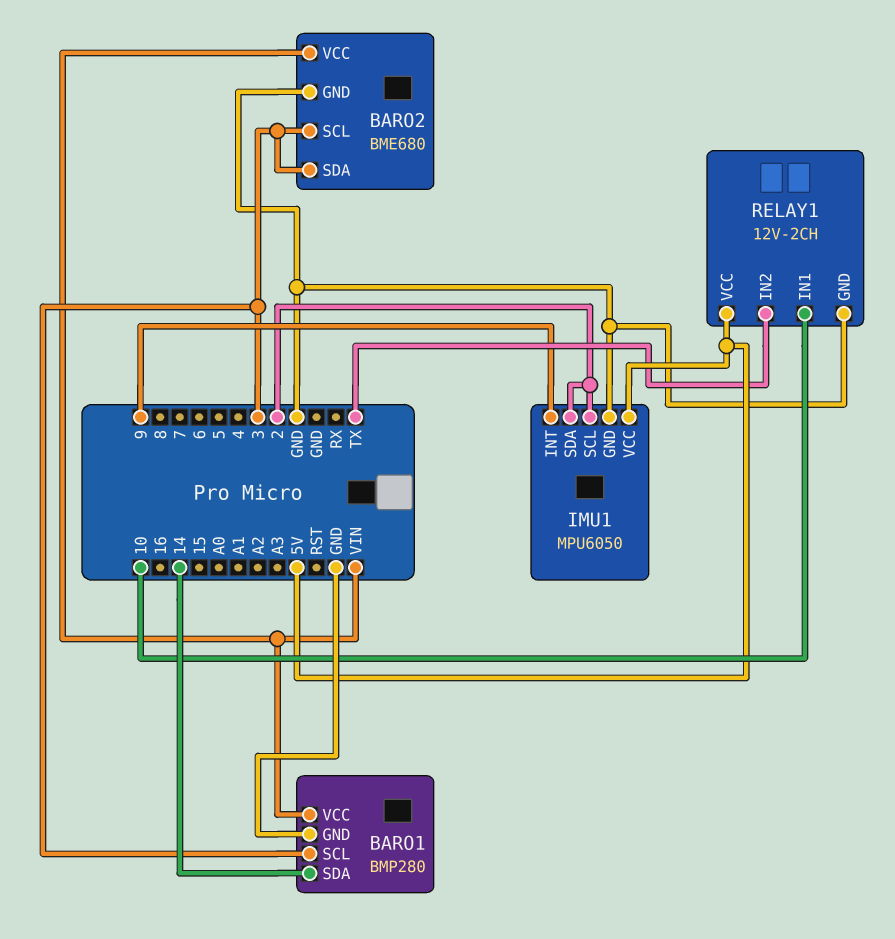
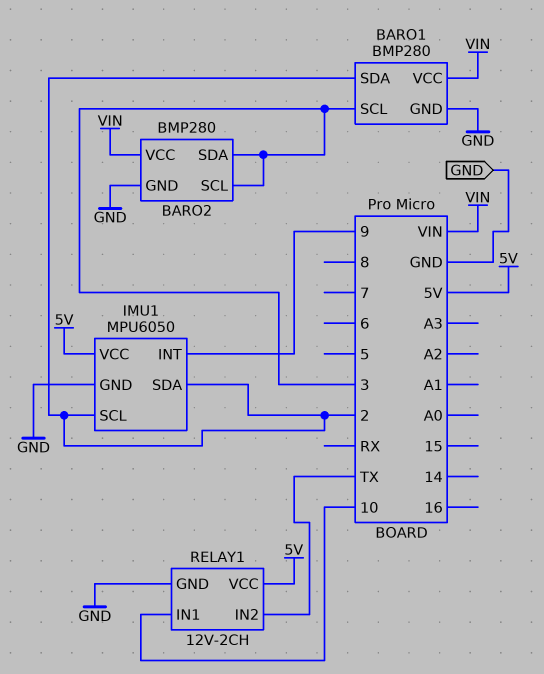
BARO1 pin SDA: 14 -> 2
BARO2: BME680 -> BMP280

